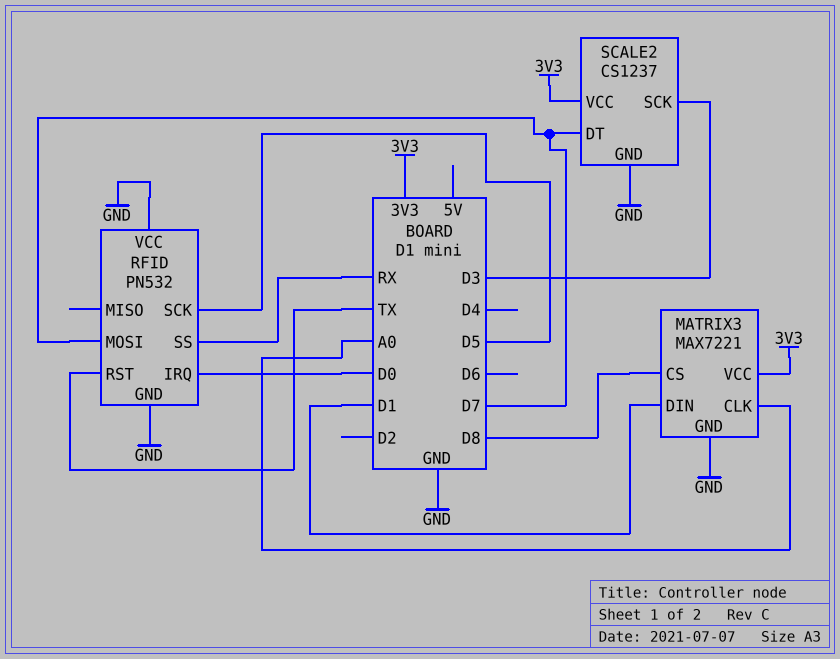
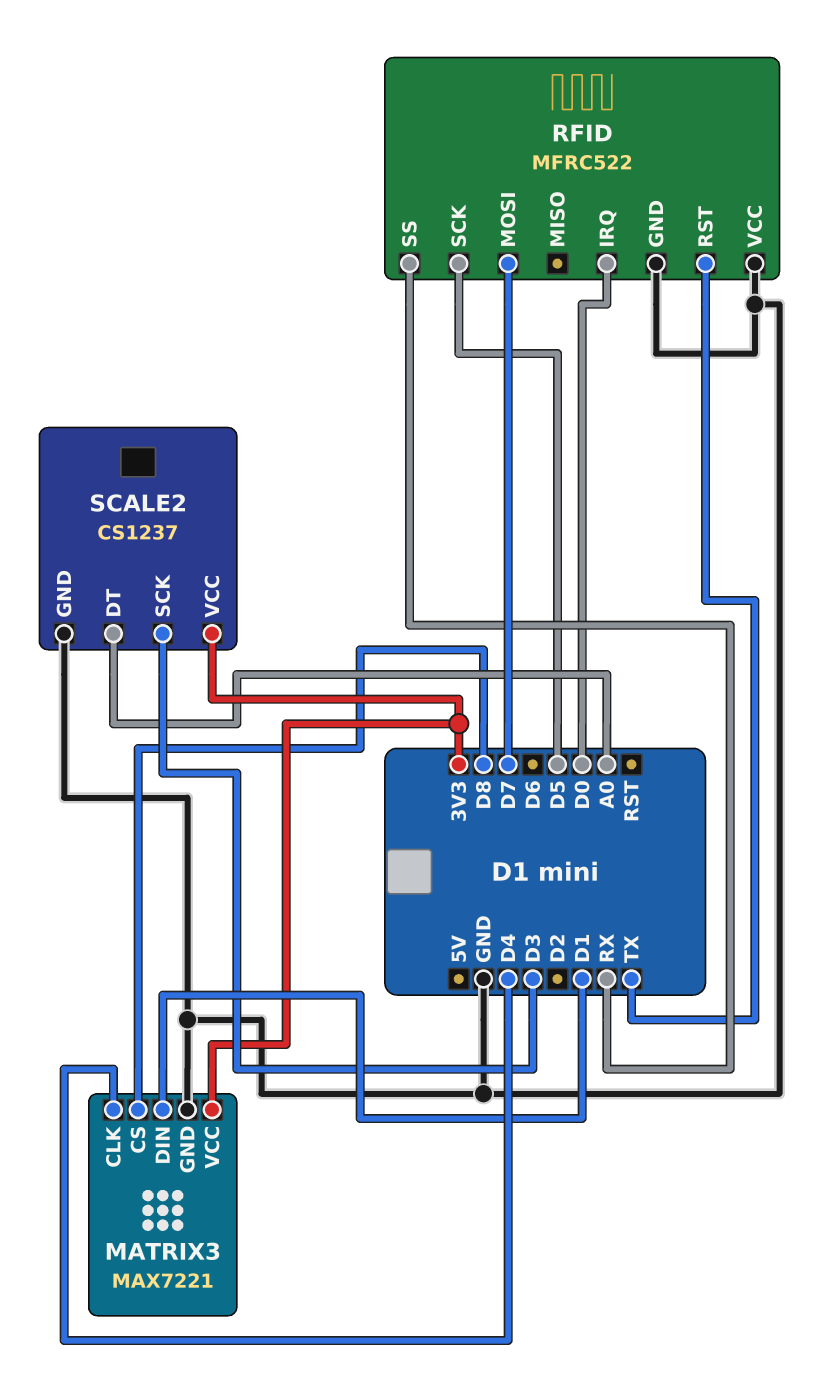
MATRIX3 pin CLK: A0 -> D4
RFID: PN532 -> MFRC522
SCALE2 pin DT: D7 -> A0

